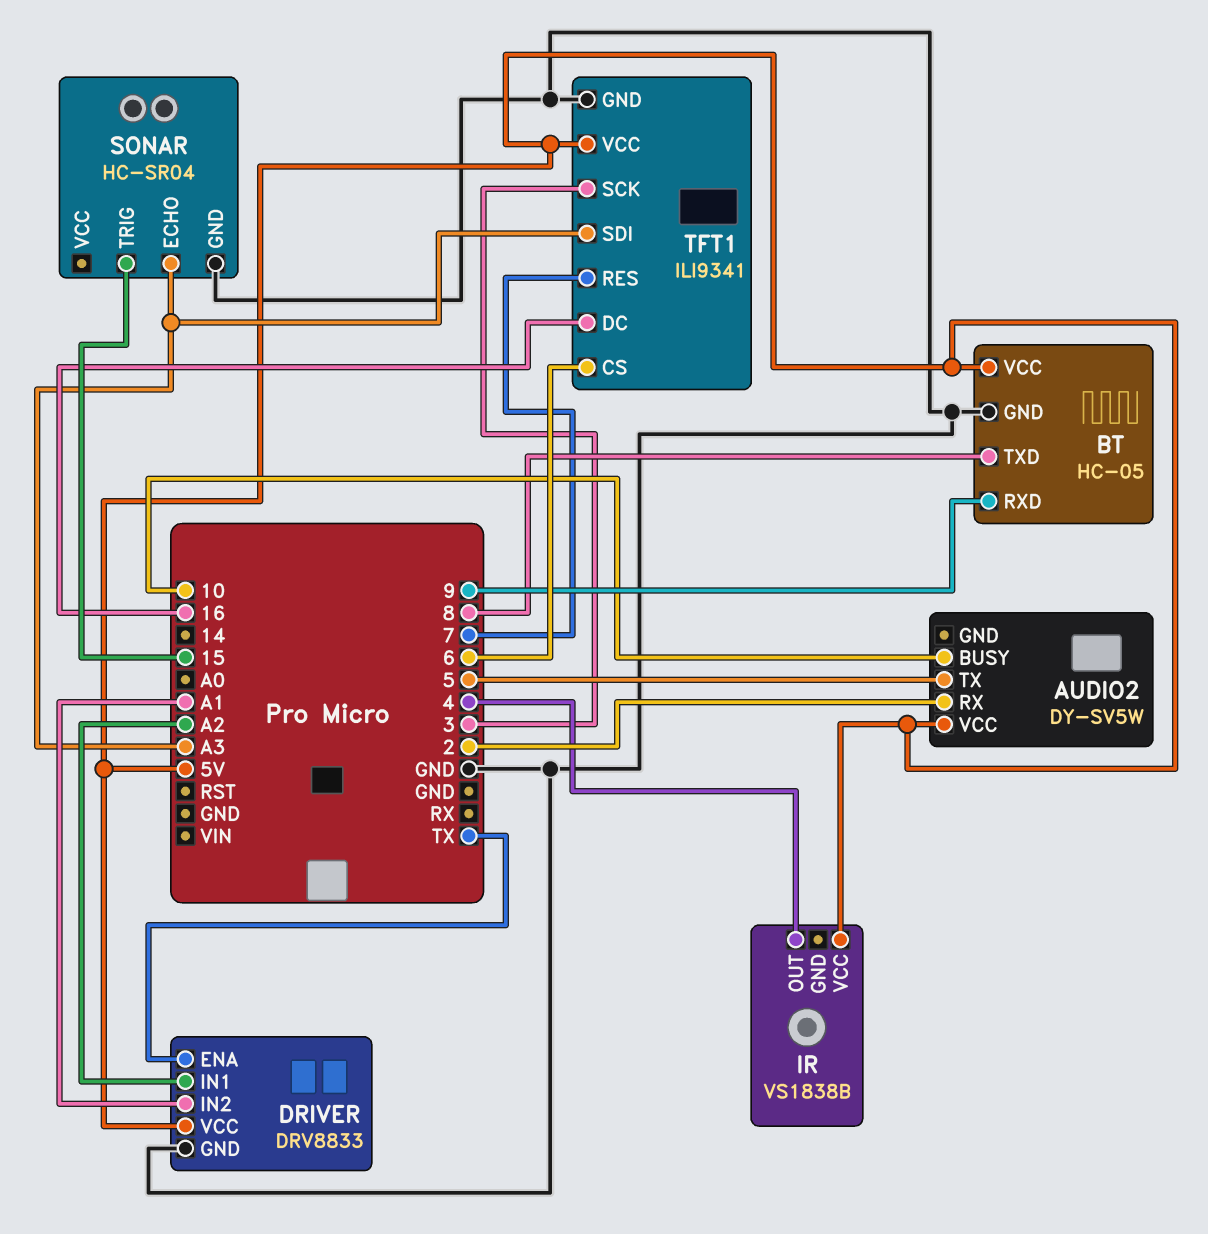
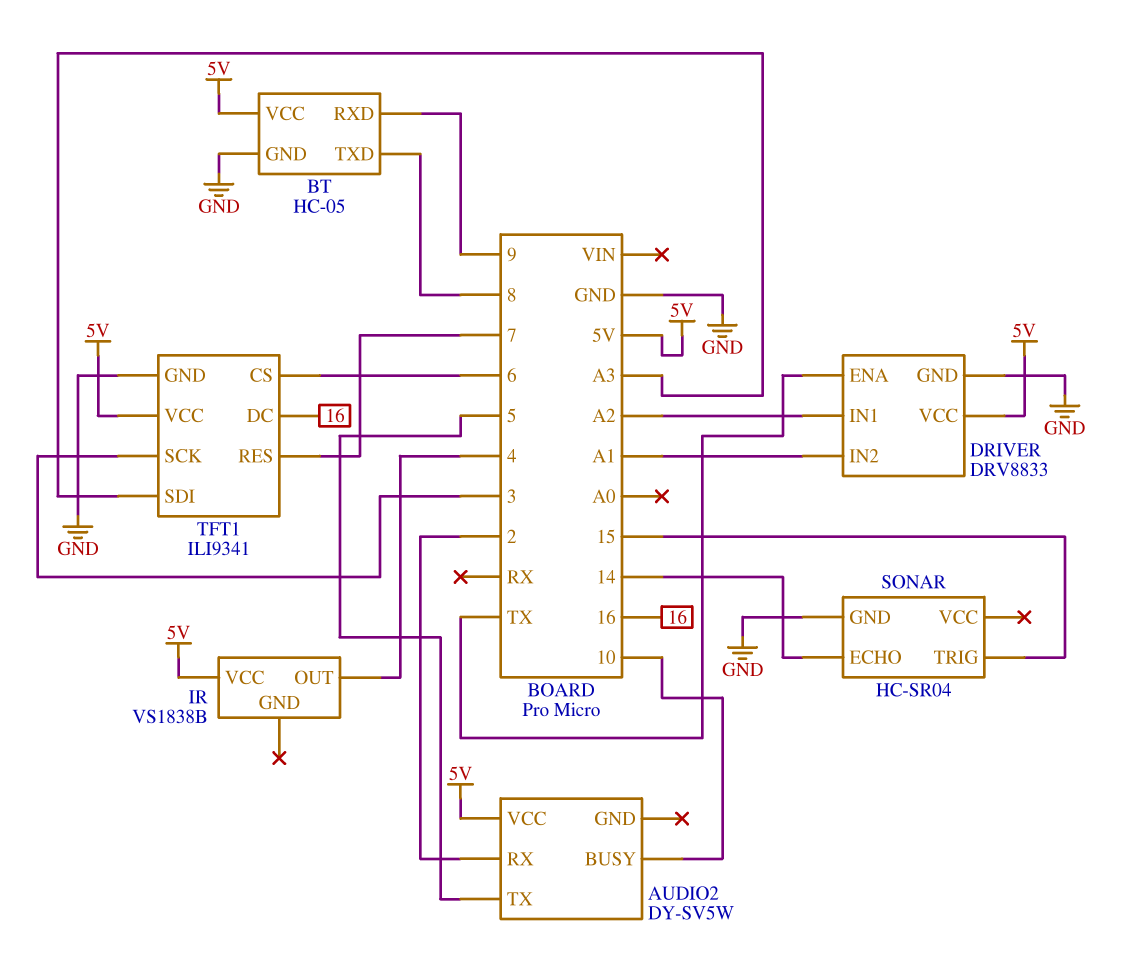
SONAR pin ECHO: A3 -> 14

